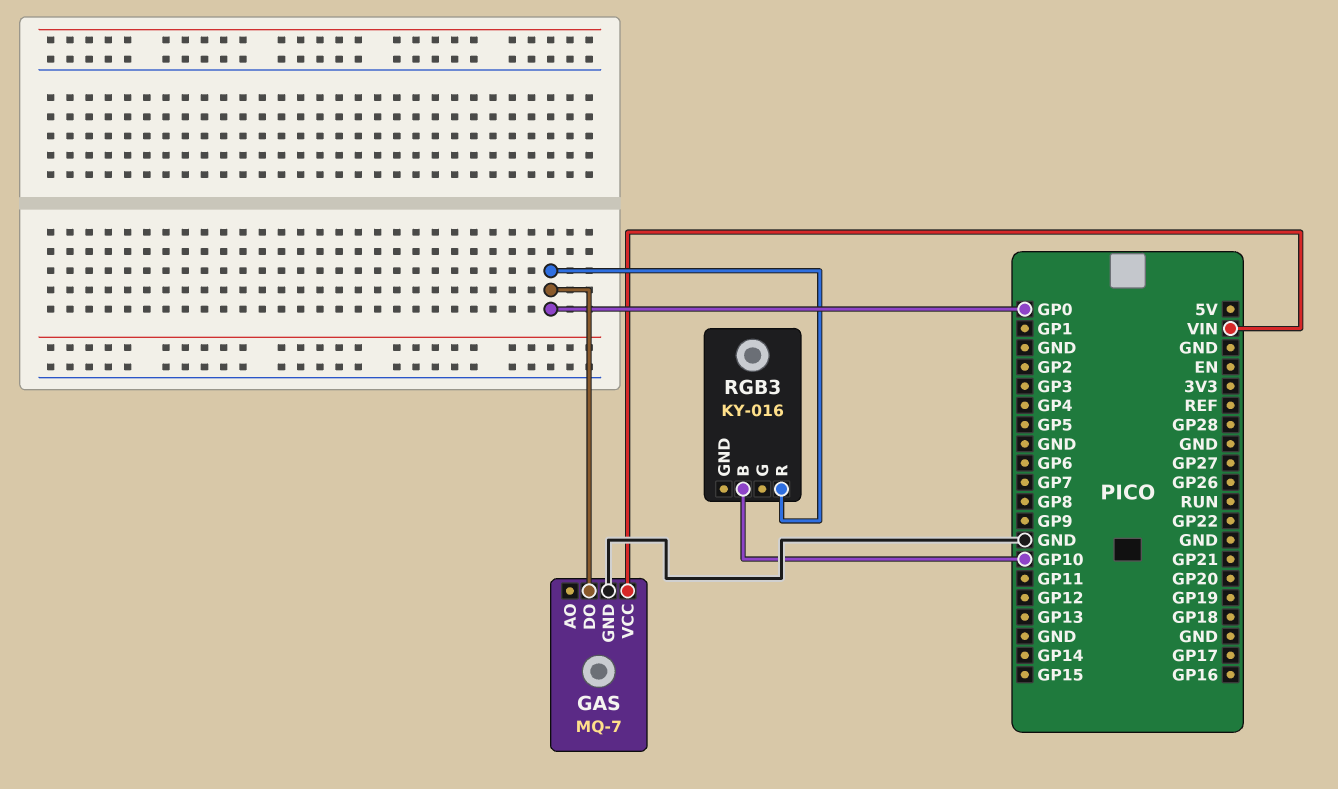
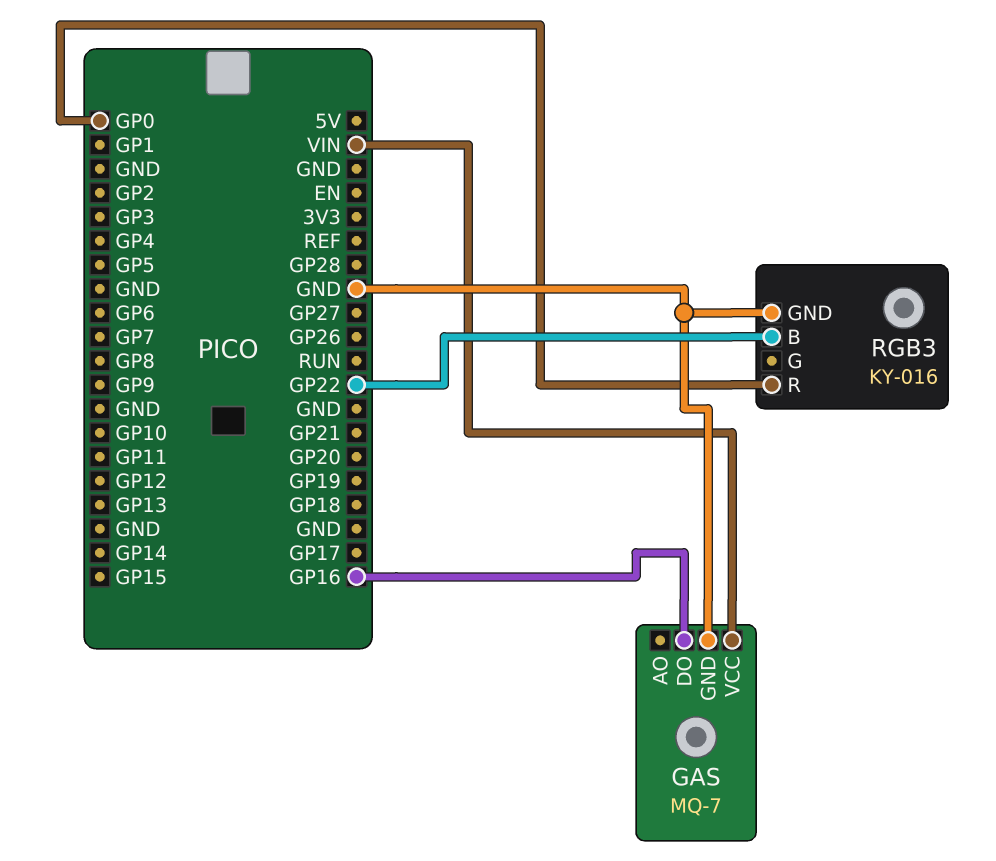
GAS pin DO: GP0 -> GP16
RGB3 pin B: GP10 -> GP22
RGB3 pin GND: none -> GND

